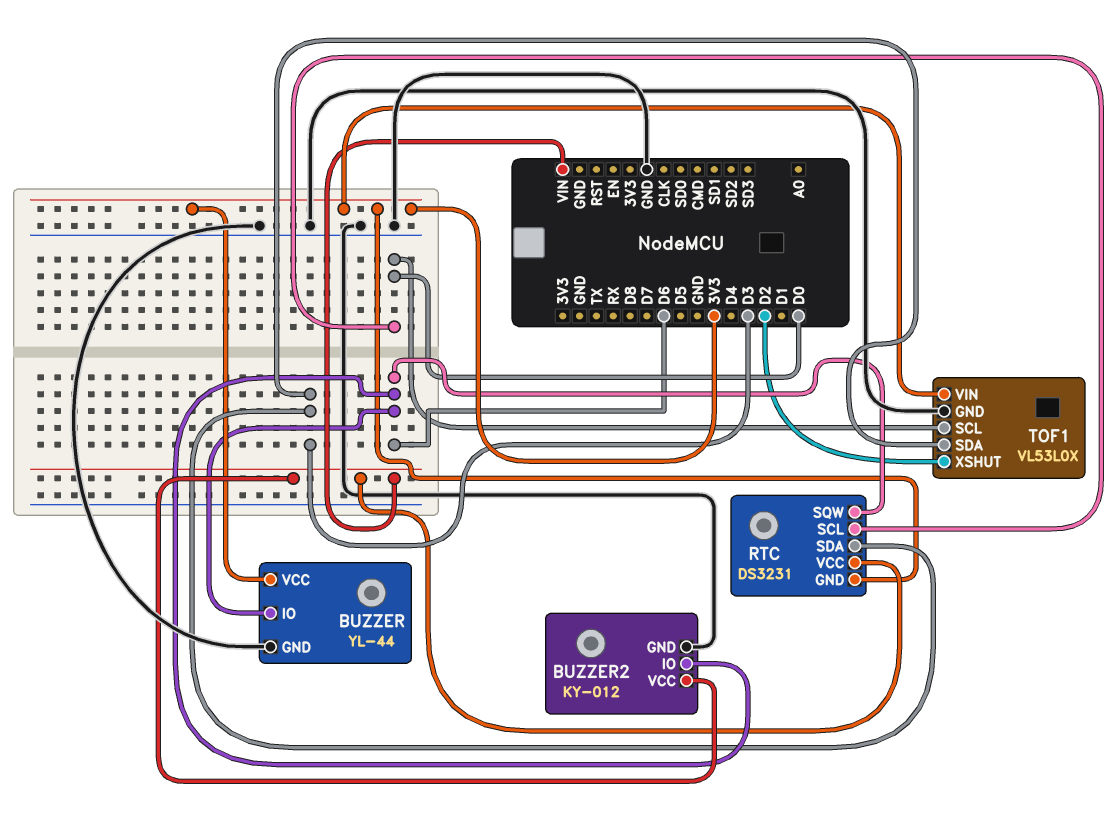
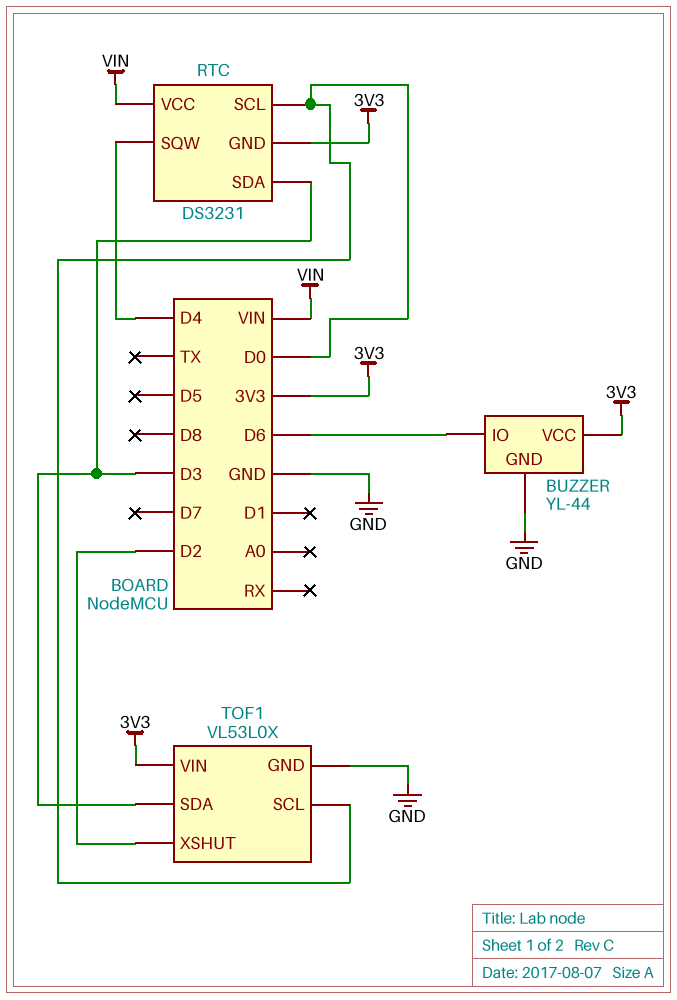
BUZZER2: KY-012 -> none
BUZZER2 pin GND: GND -> none
BUZZER2 pin IO: D6 -> none
BUZZER2 pin VCC: VIN -> none
RTC pin SQW: D6 -> D4

